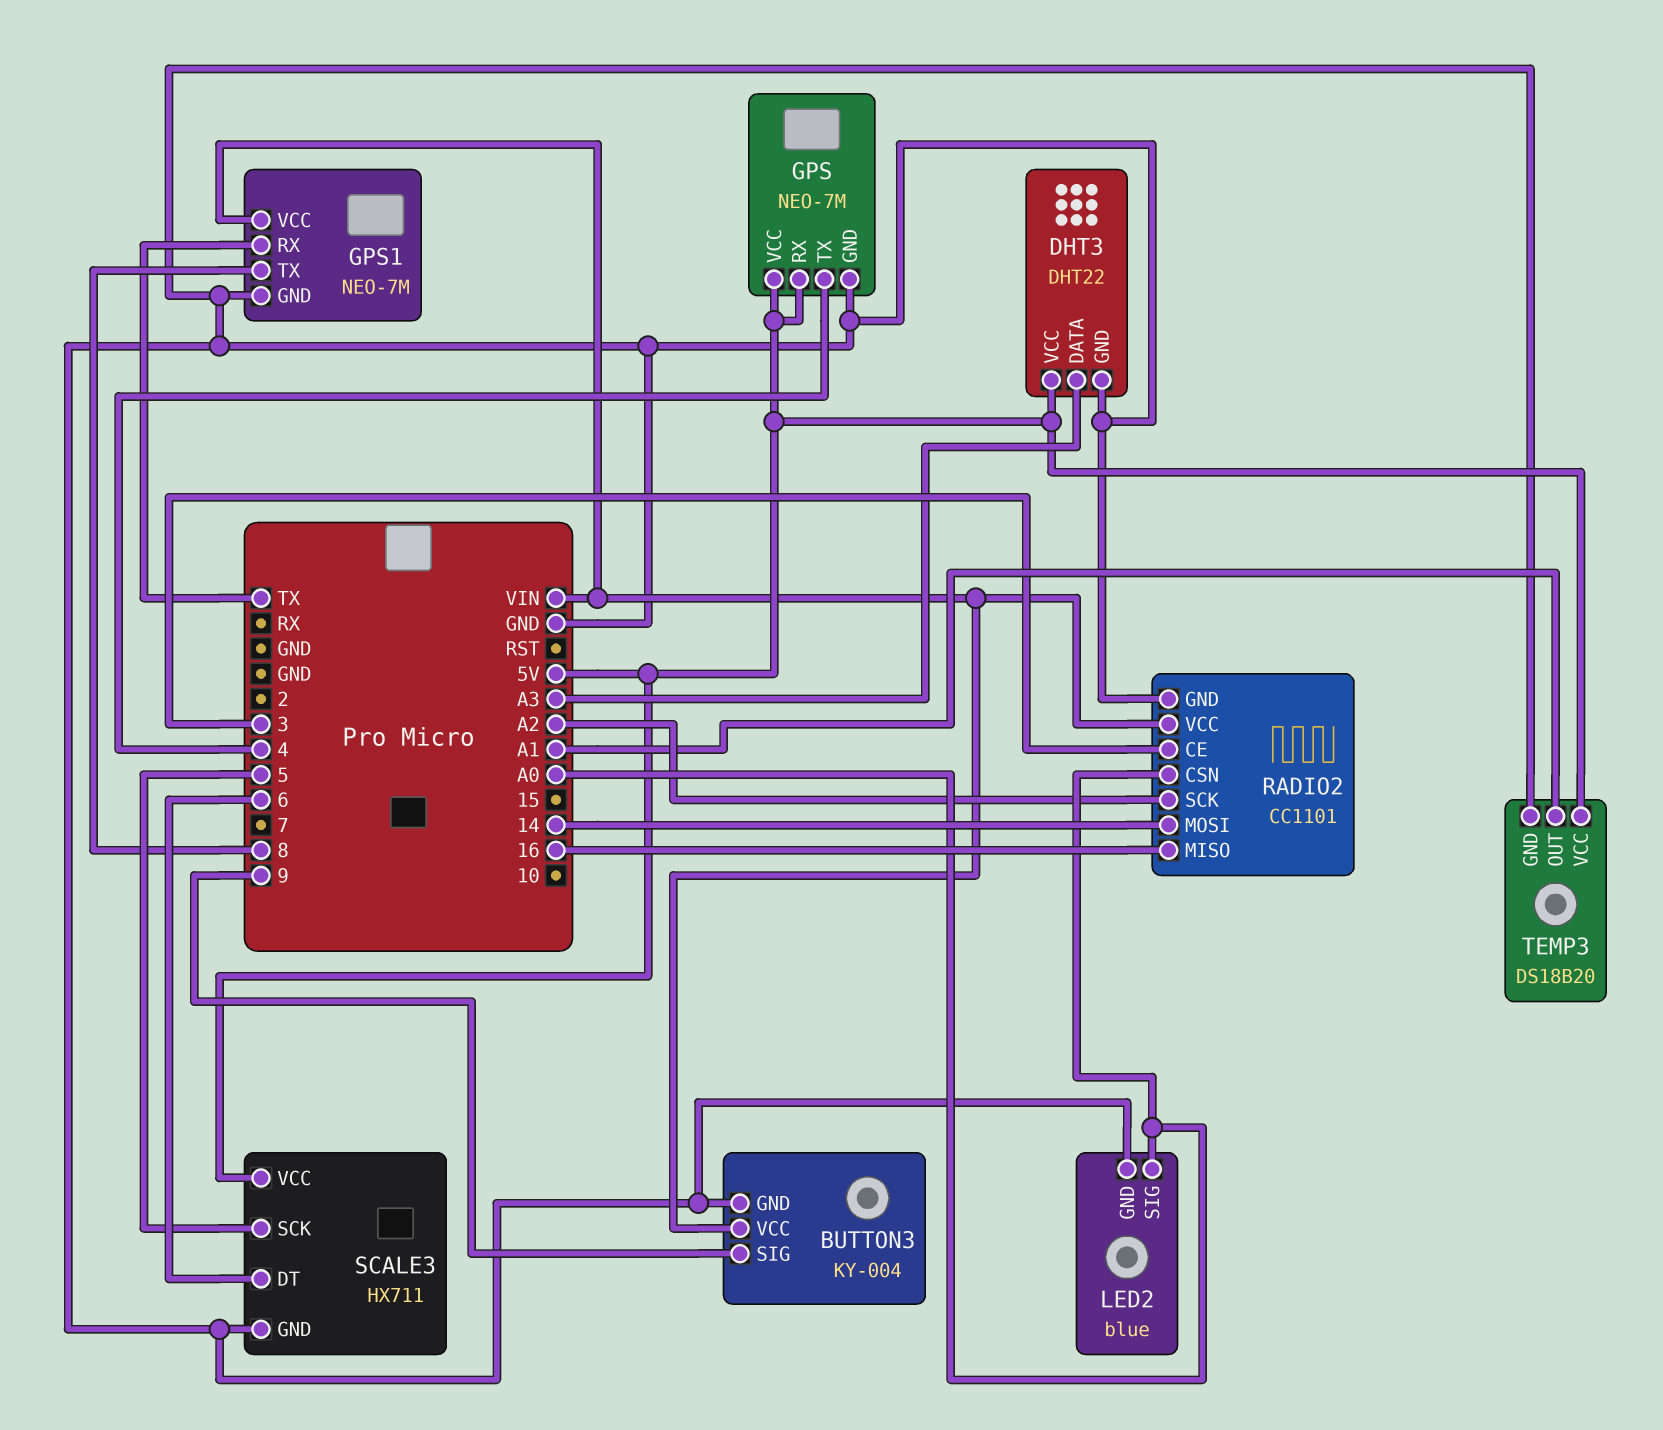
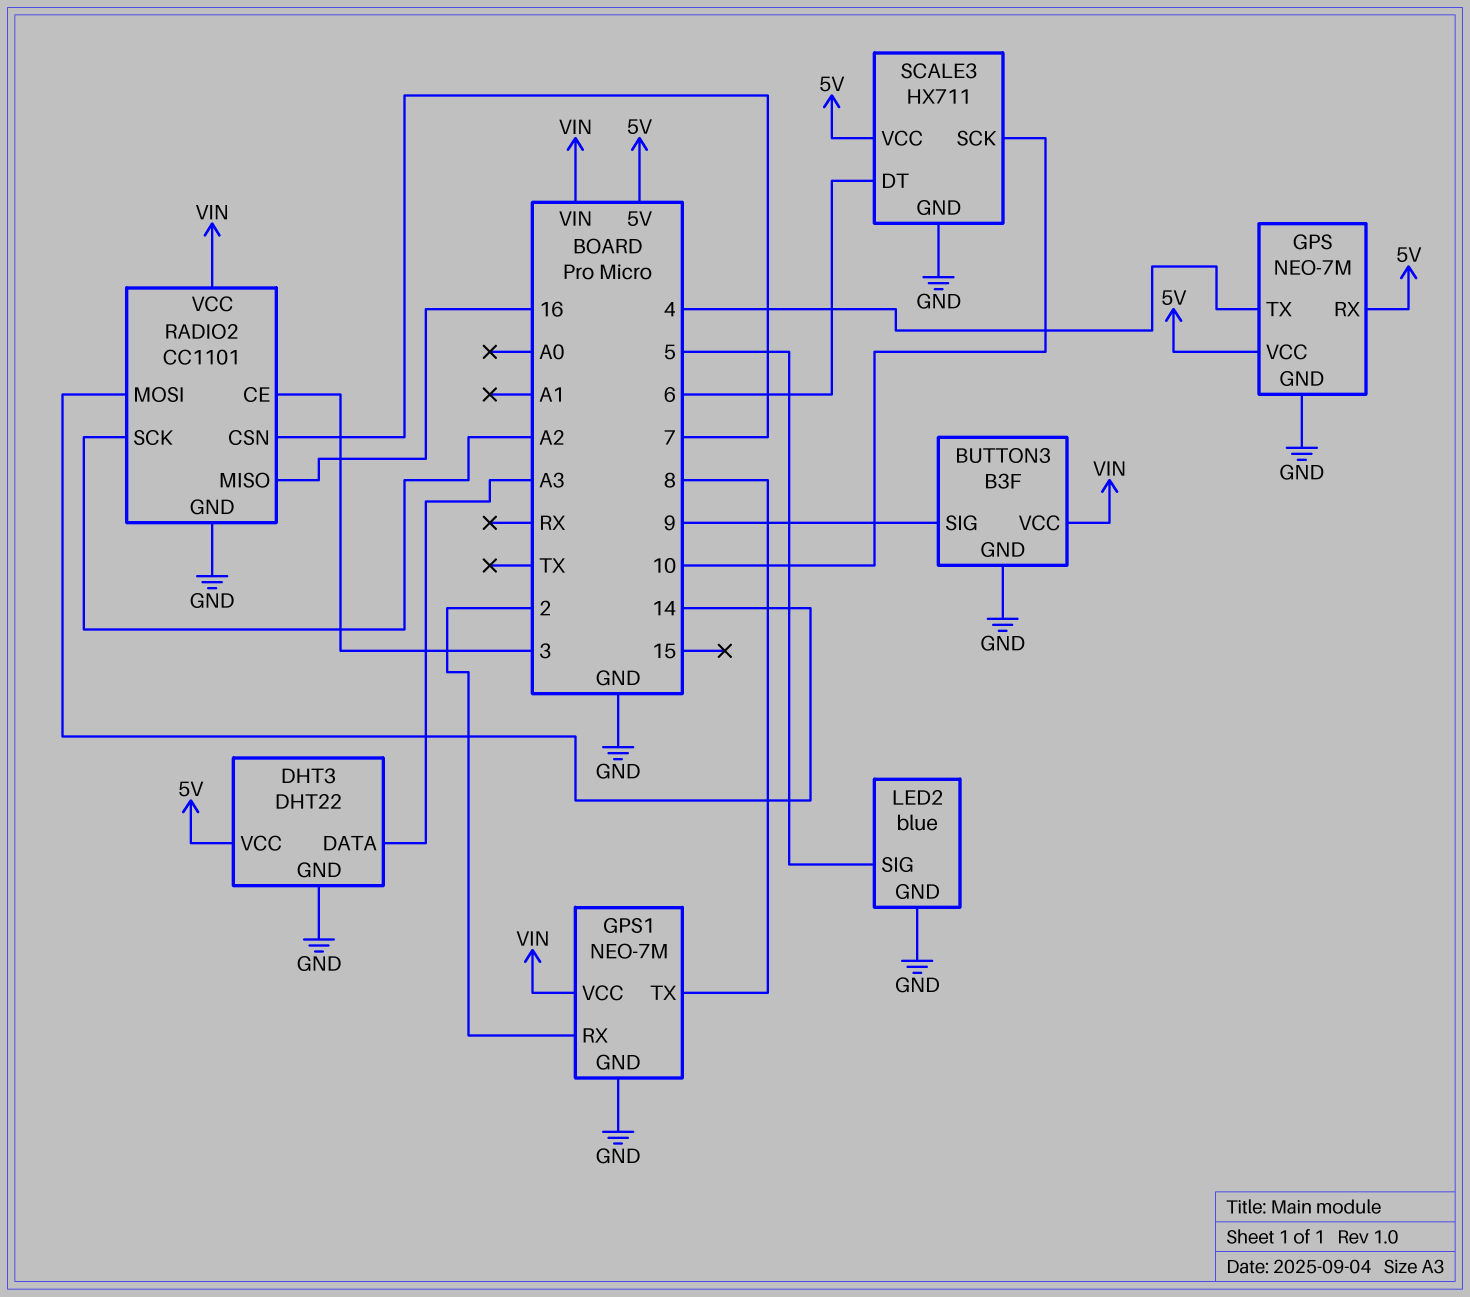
BUTTON3: KY-004 -> B3F
GPS1 pin RX: TX -> 2
LED2 pin SIG: A0 -> 5
RADIO2 pin CSN: A0 -> 7
SCALE3 pin SCK: 5 -> 10
TEMP3: DS18B20 -> none
TEMP3 pin GND: GND -> none
TEMP3 pin OUT: A1 -> none
TEMP3 pin VCC: 5V -> none

